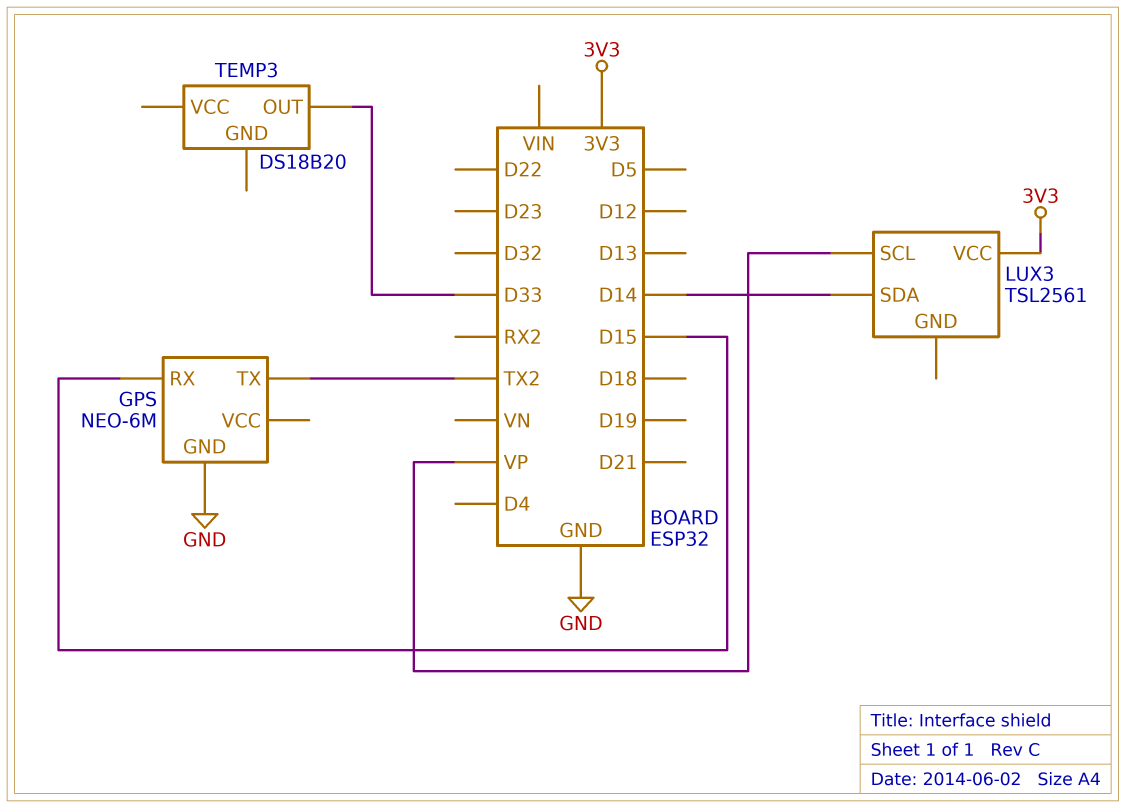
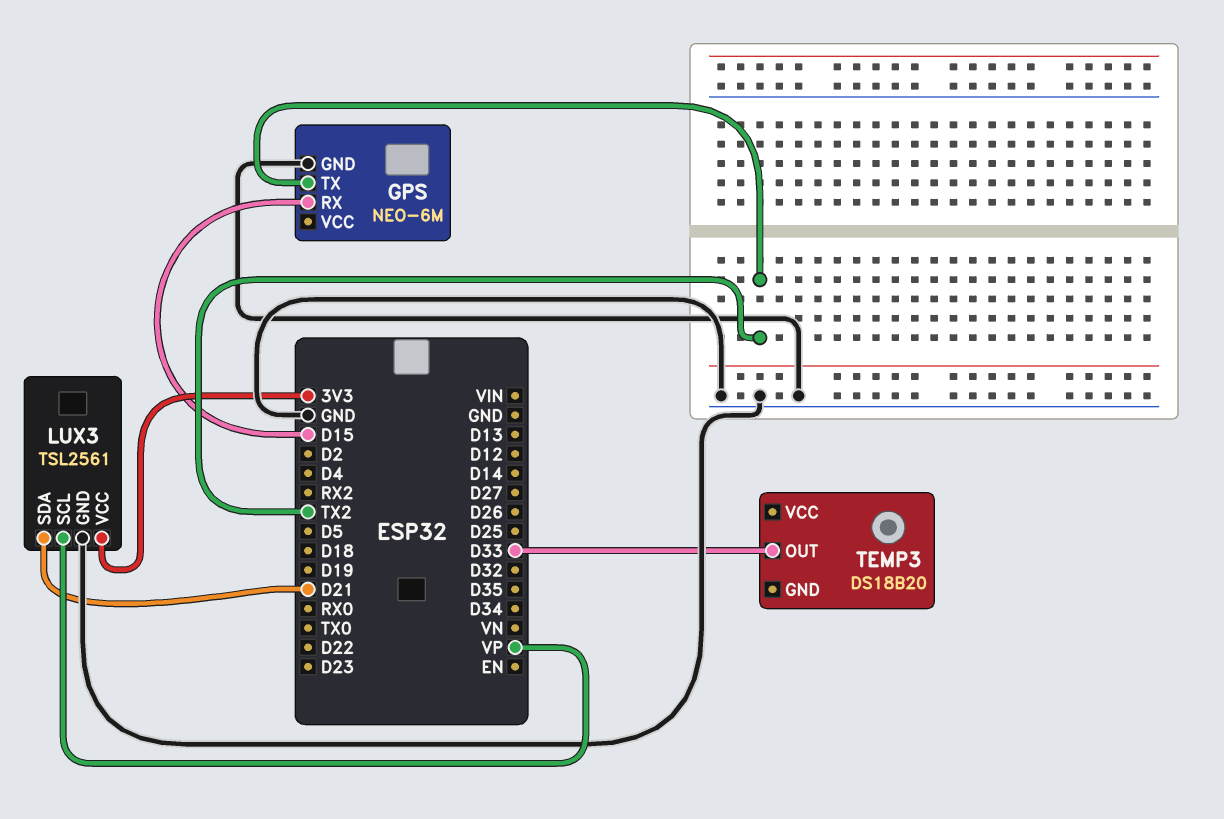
LUX3 pin GND: none -> GND
LUX3 pin SDA: D14 -> D21

